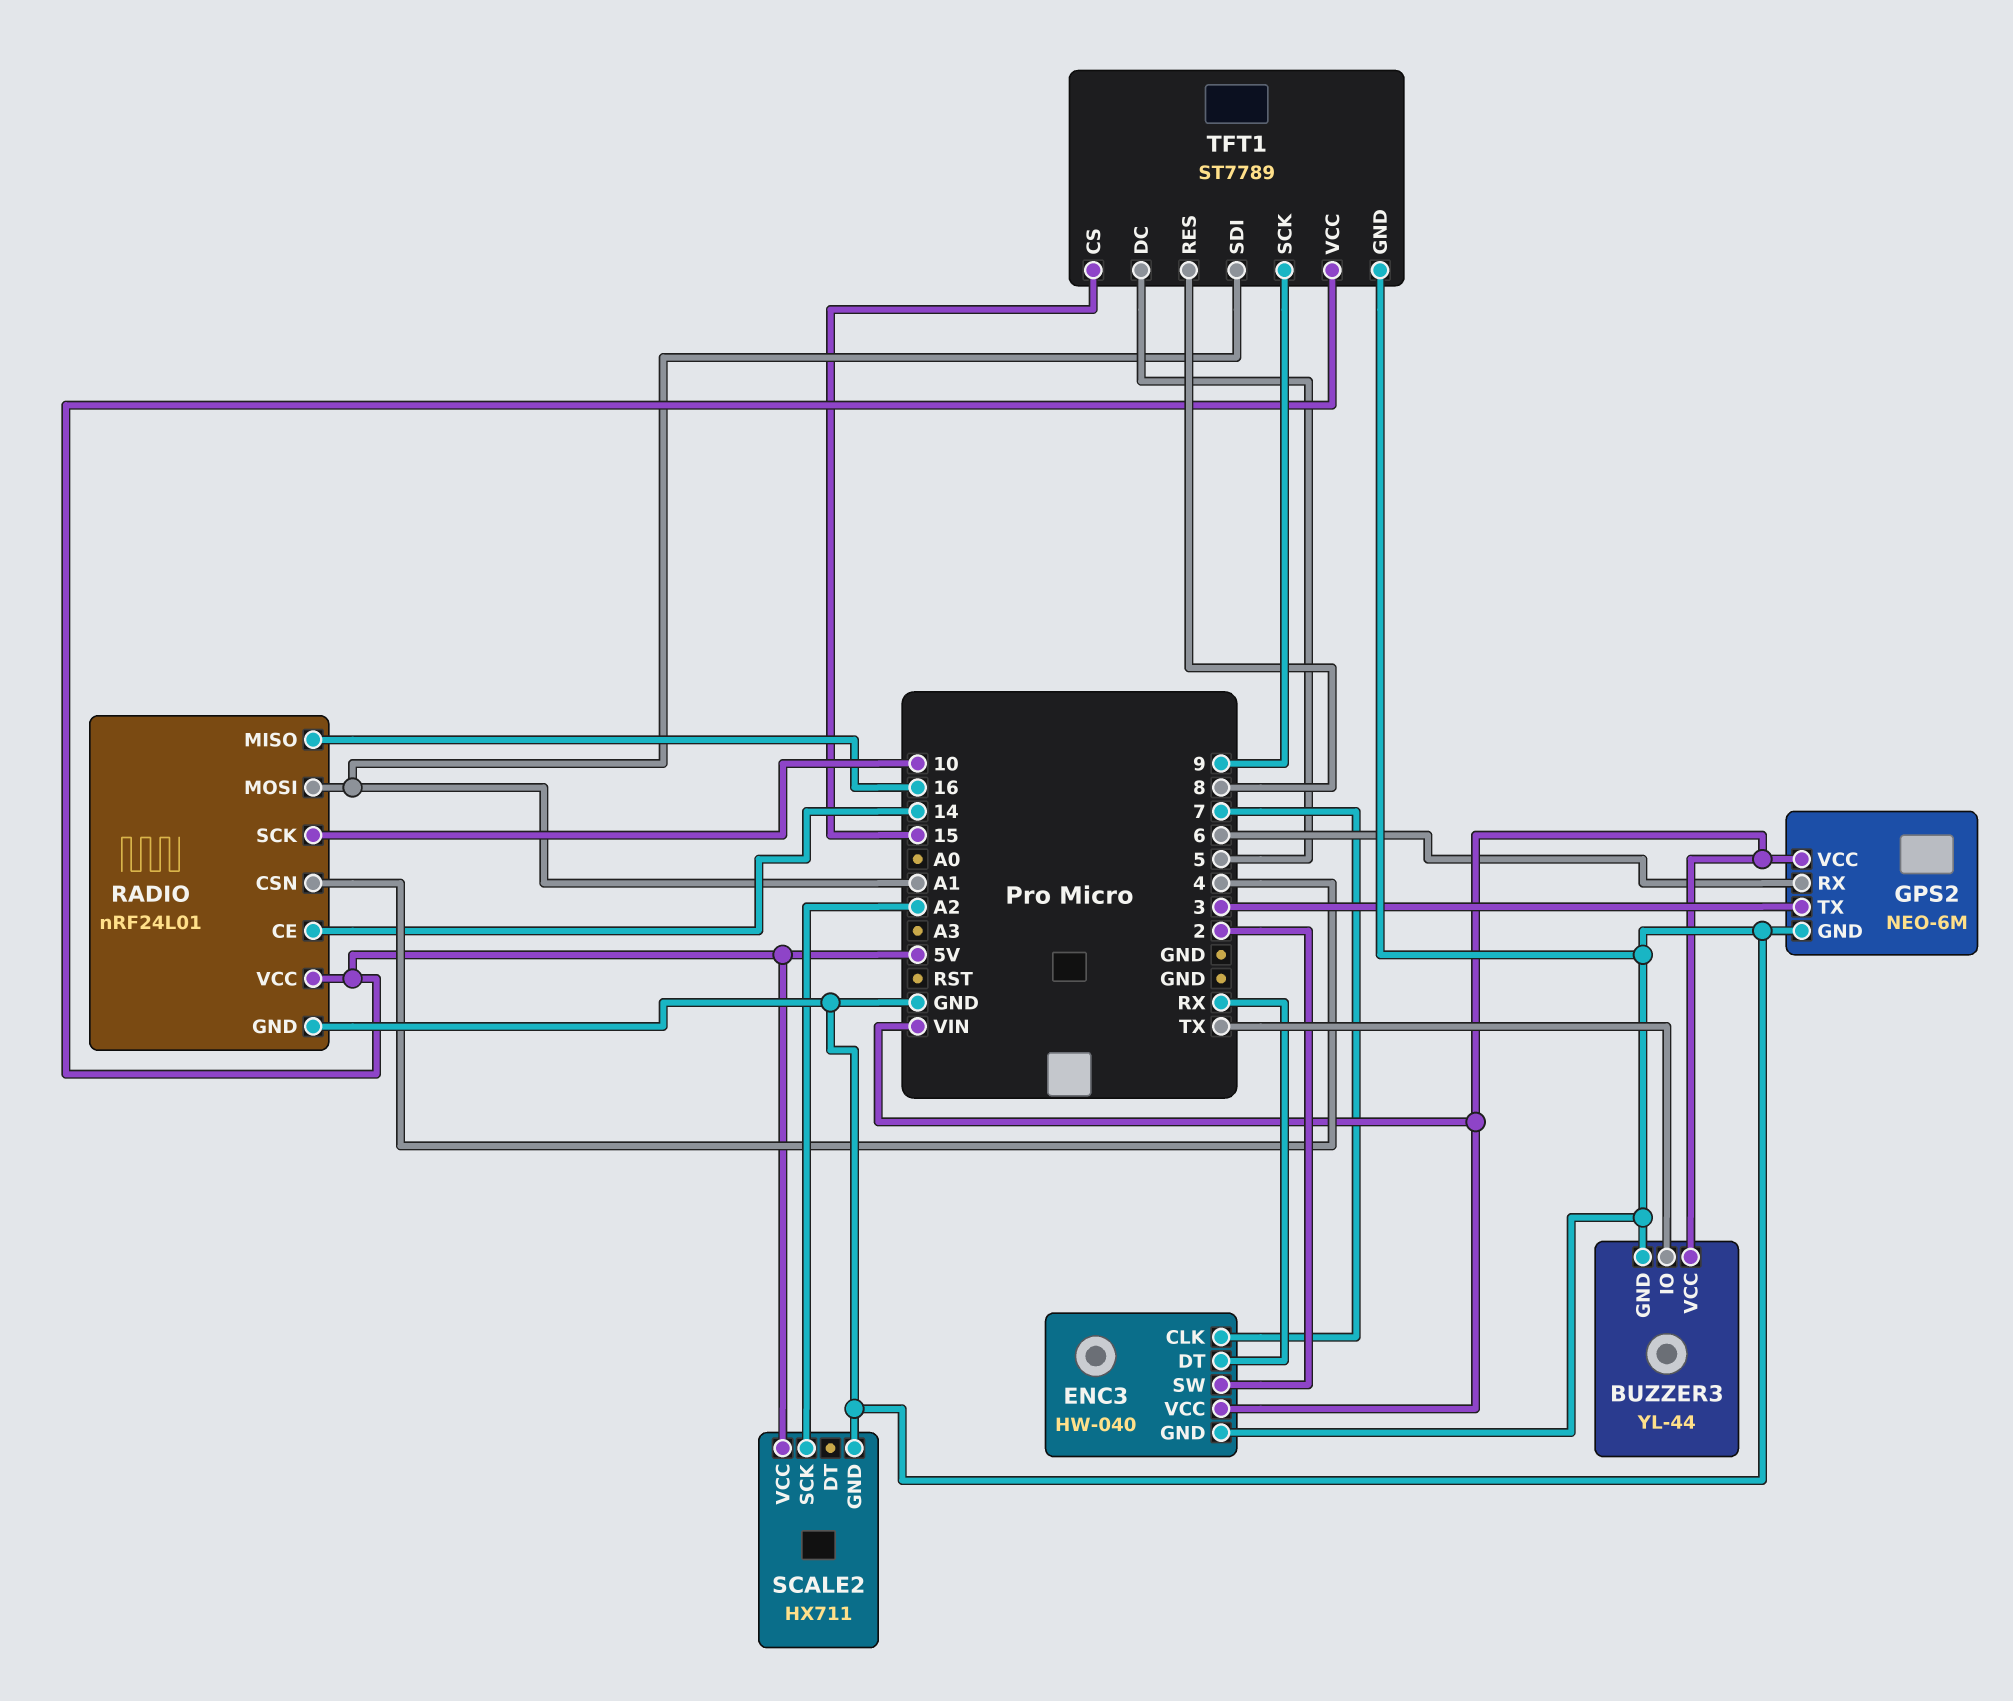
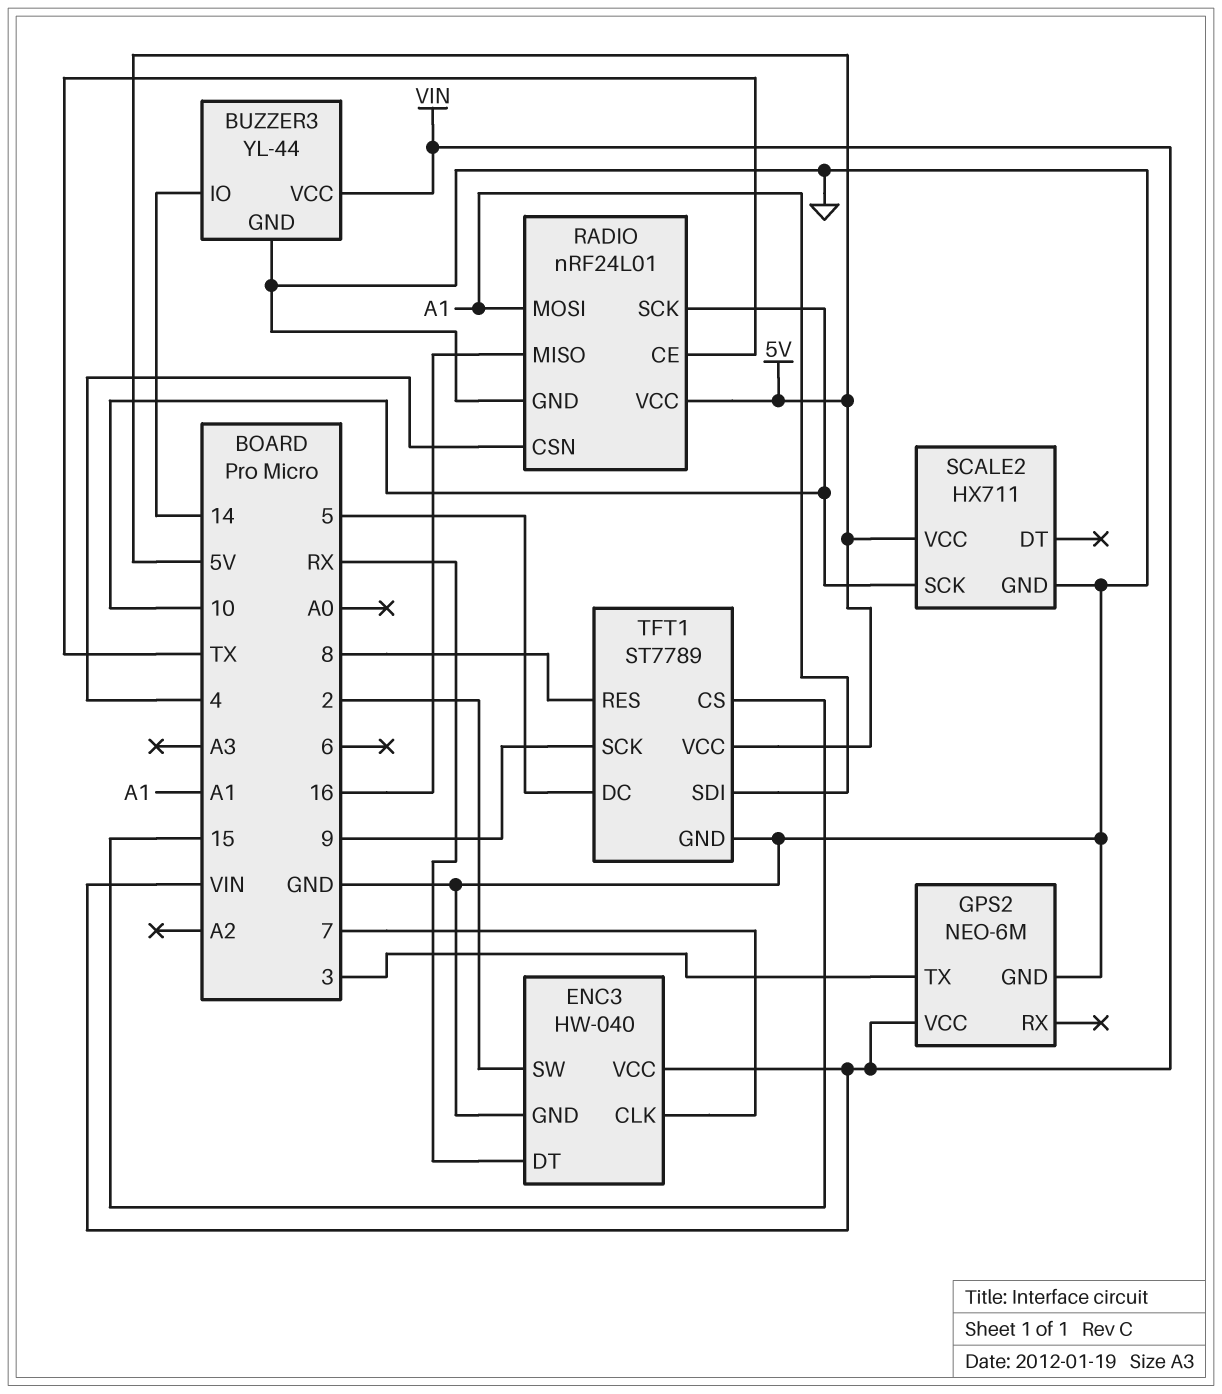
BUZZER3 pin IO: TX -> 14
GPS2 pin RX: 6 -> none
RADIO pin CE: 14 -> TX
SCALE2 pin SCK: A2 -> 10

